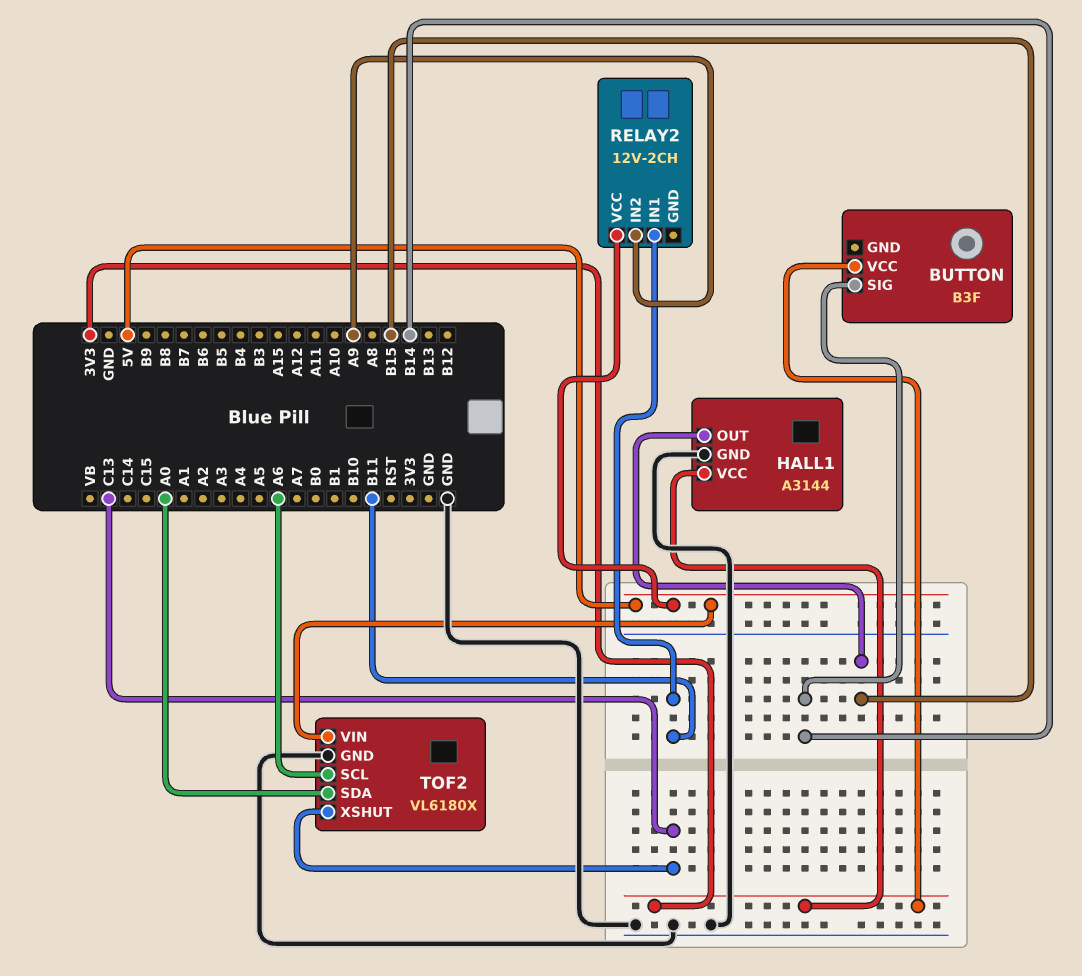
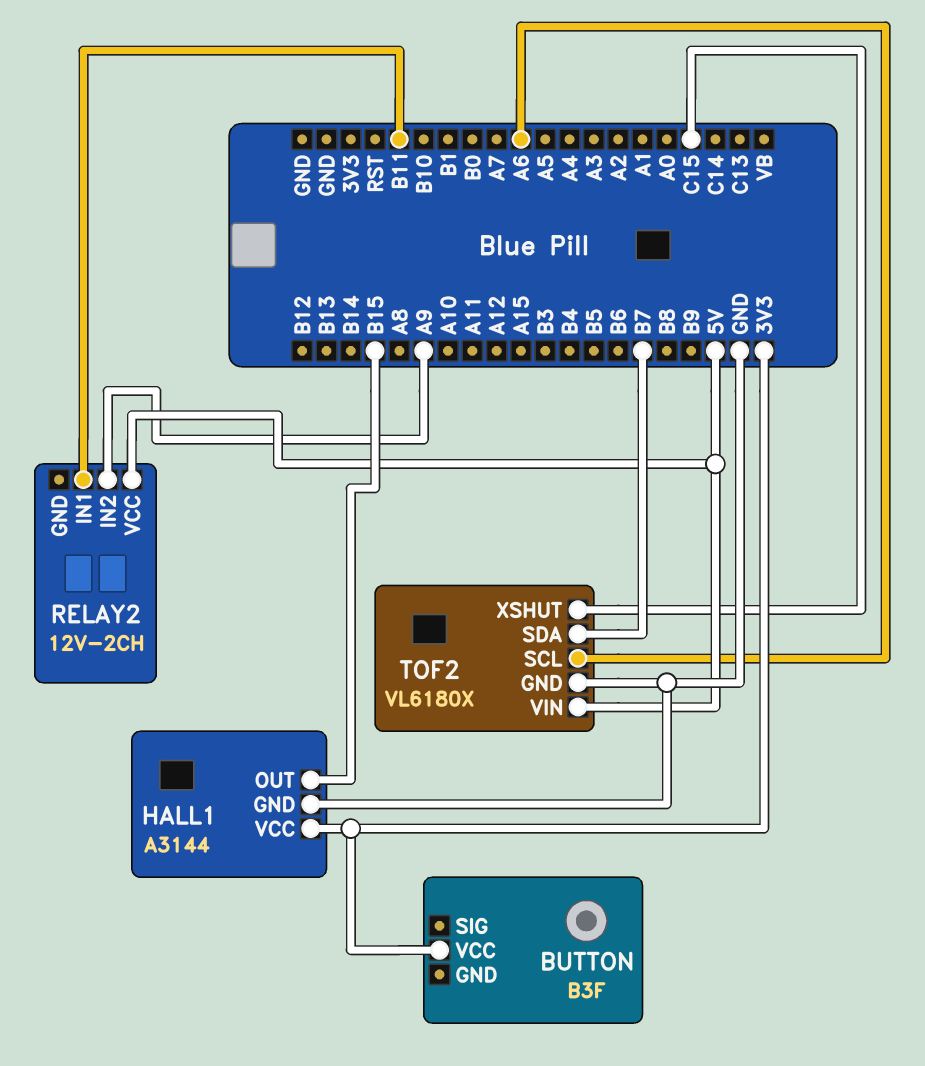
BUTTON pin SIG: B14 -> none
TOF2 pin SDA: A0 -> B7
TOF2 pin XSHUT: C13 -> C15

